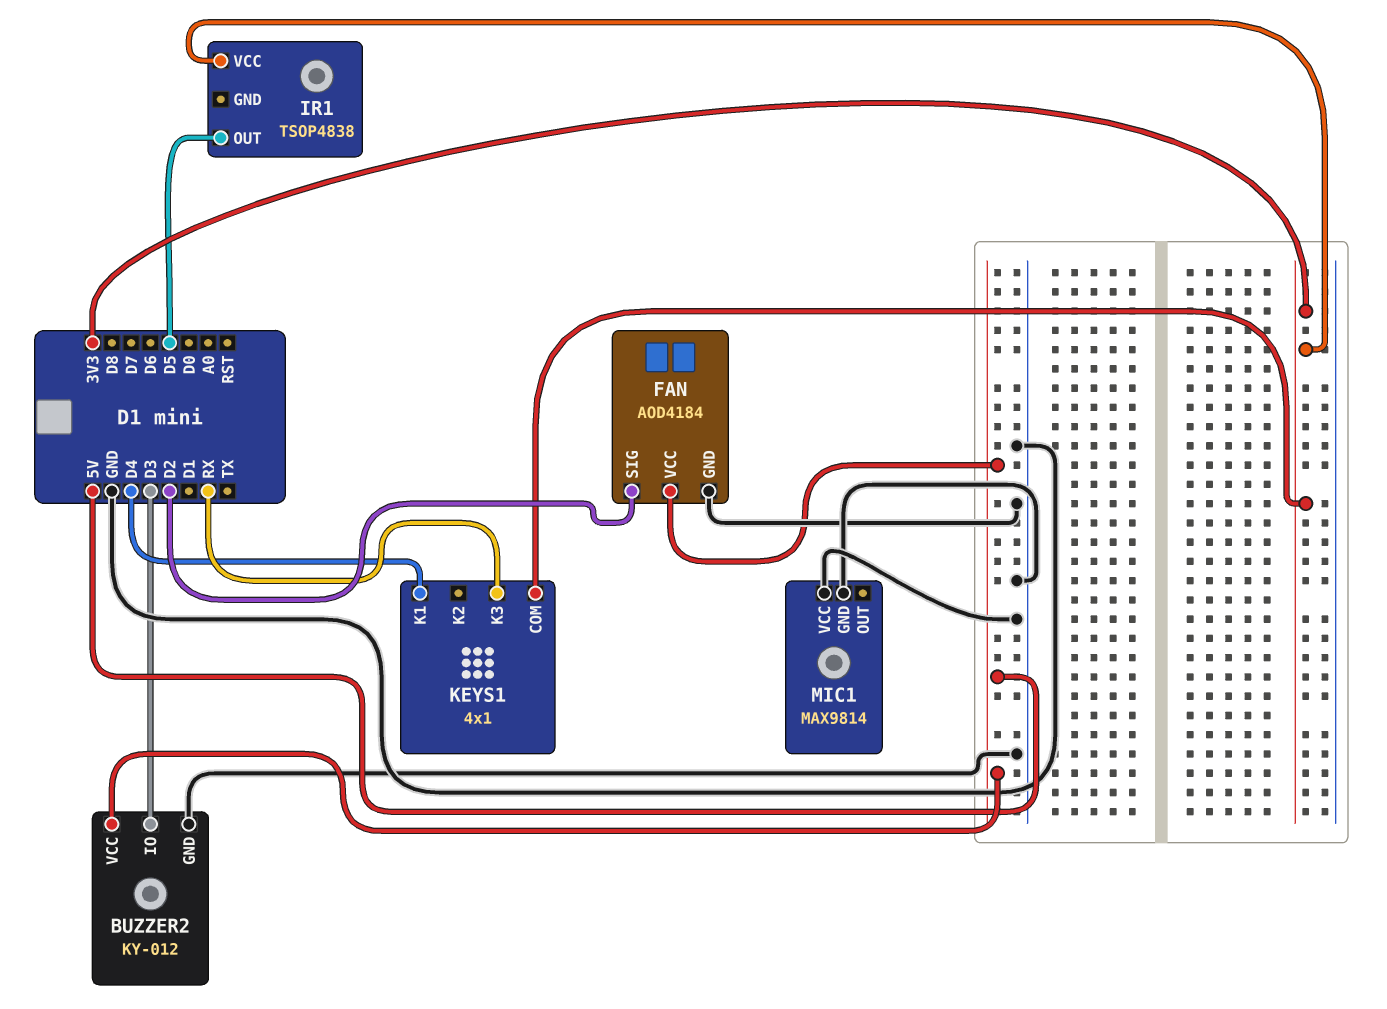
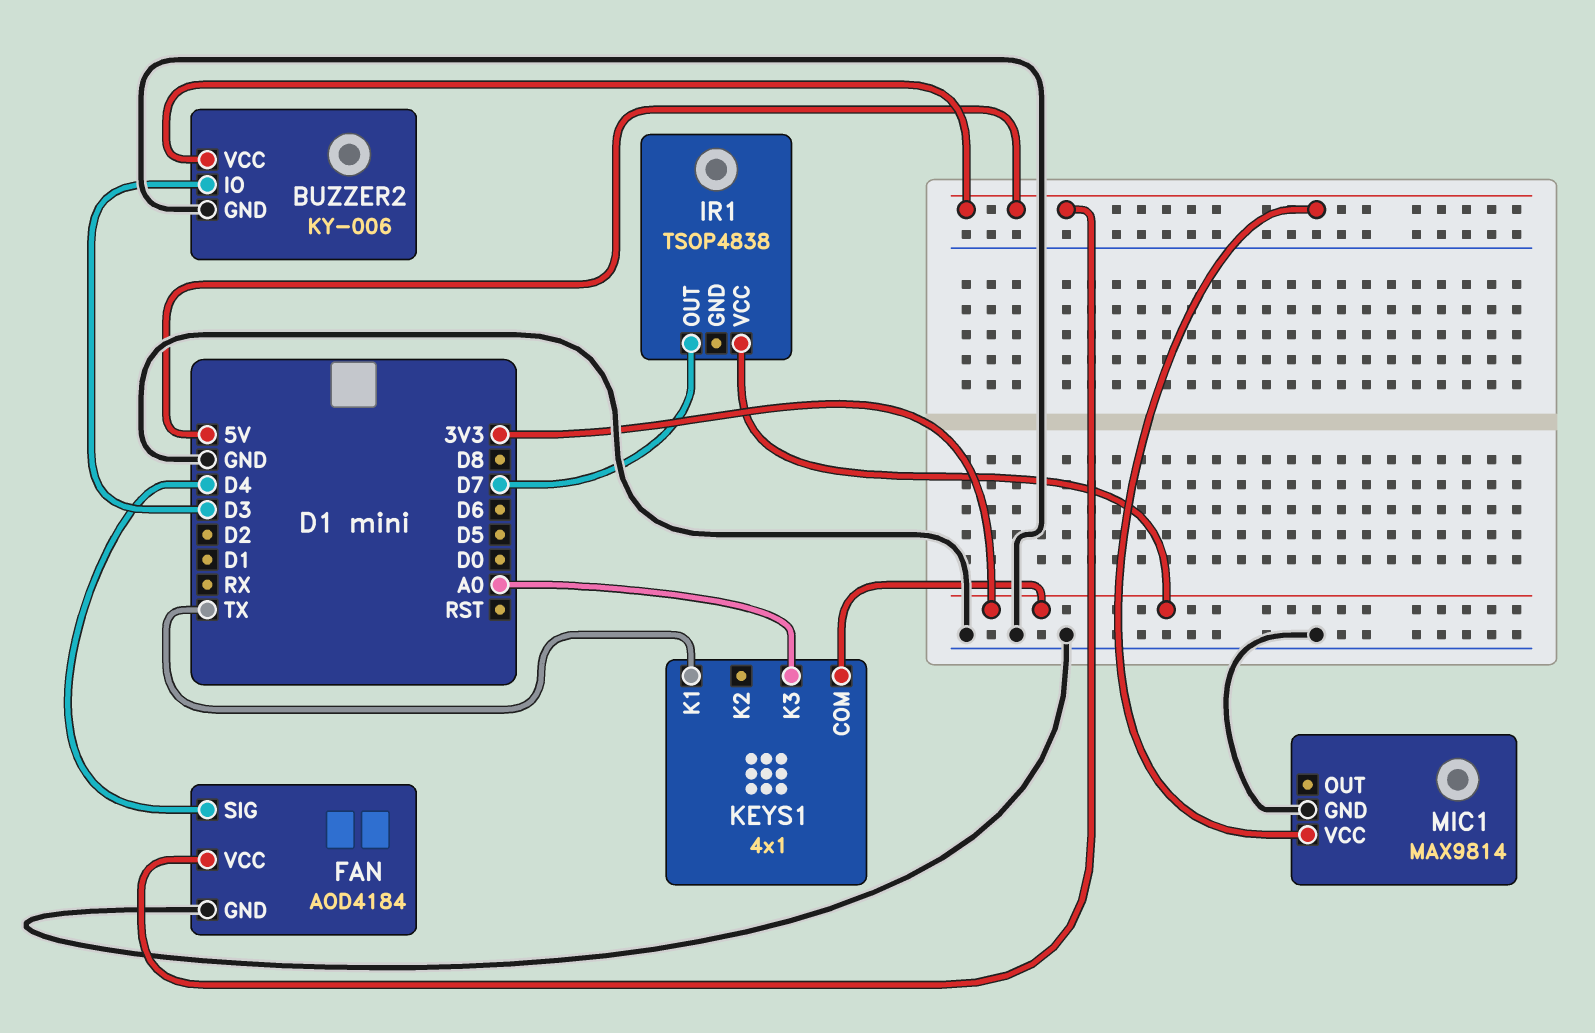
BUZZER2: KY-012 -> KY-006
FAN pin SIG: D2 -> D4
IR1 pin OUT: D5 -> D7
KEYS1 pin K1: D4 -> TX
KEYS1 pin K3: RX -> A0
MIC1 pin VCC: GND -> 5V

